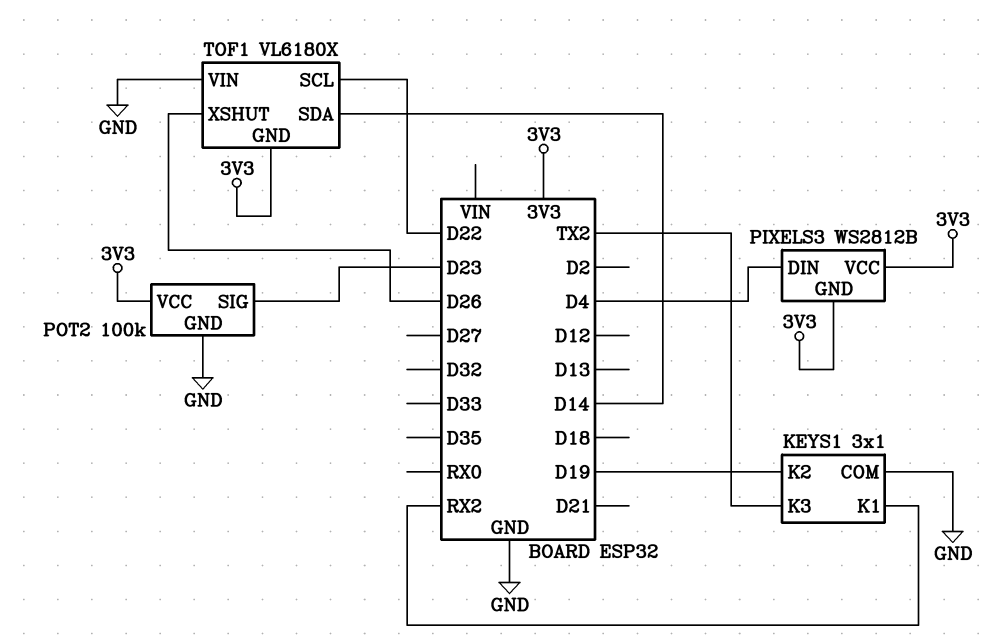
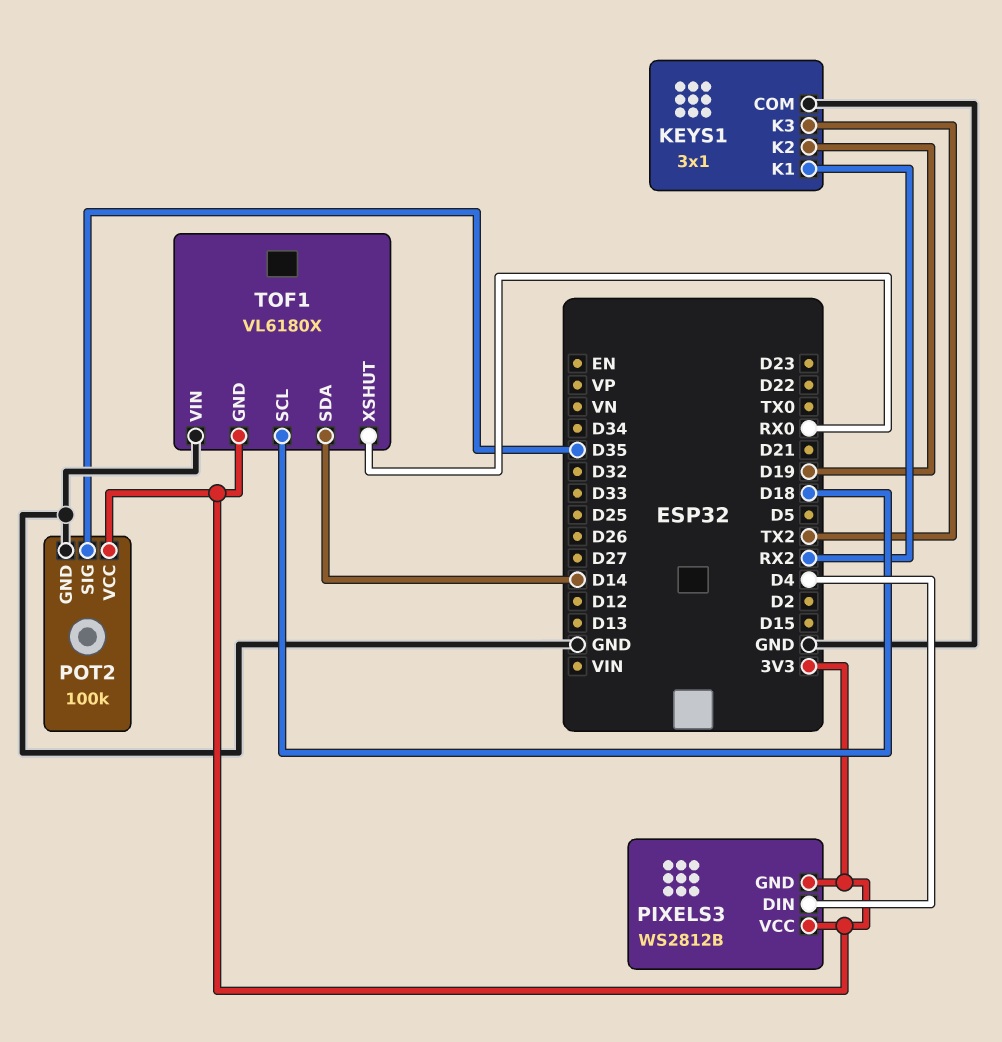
POT2 pin SIG: D23 -> D35
TOF1 pin SCL: D22 -> D18
TOF1 pin XSHUT: D26 -> RX0

